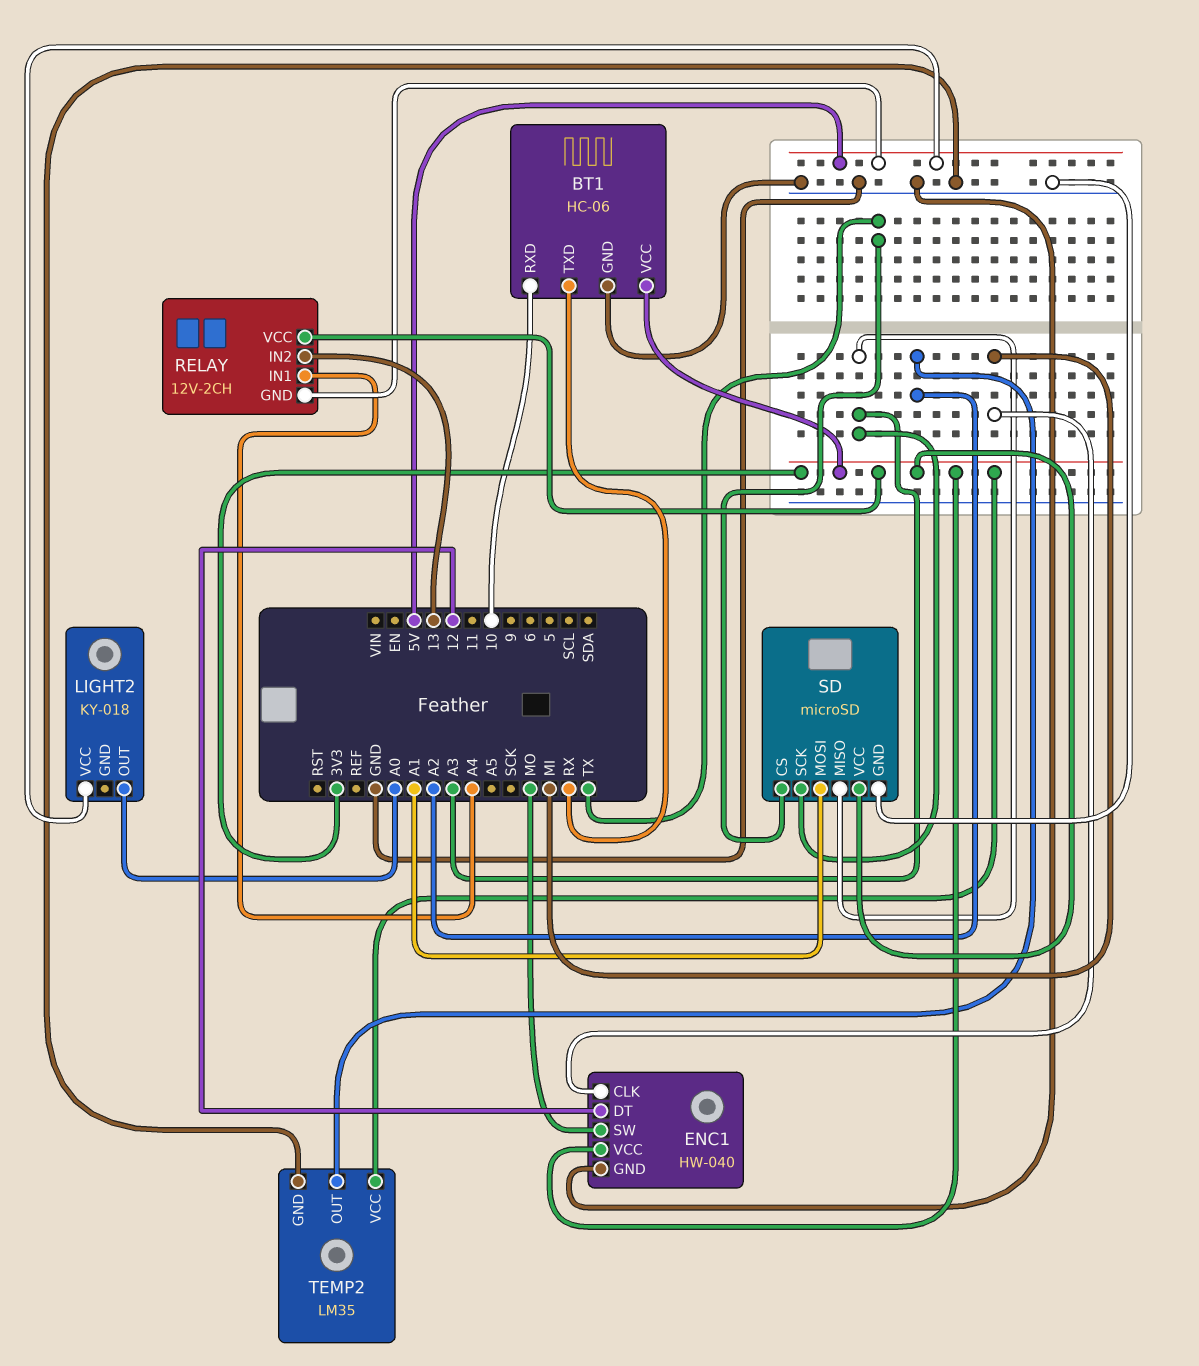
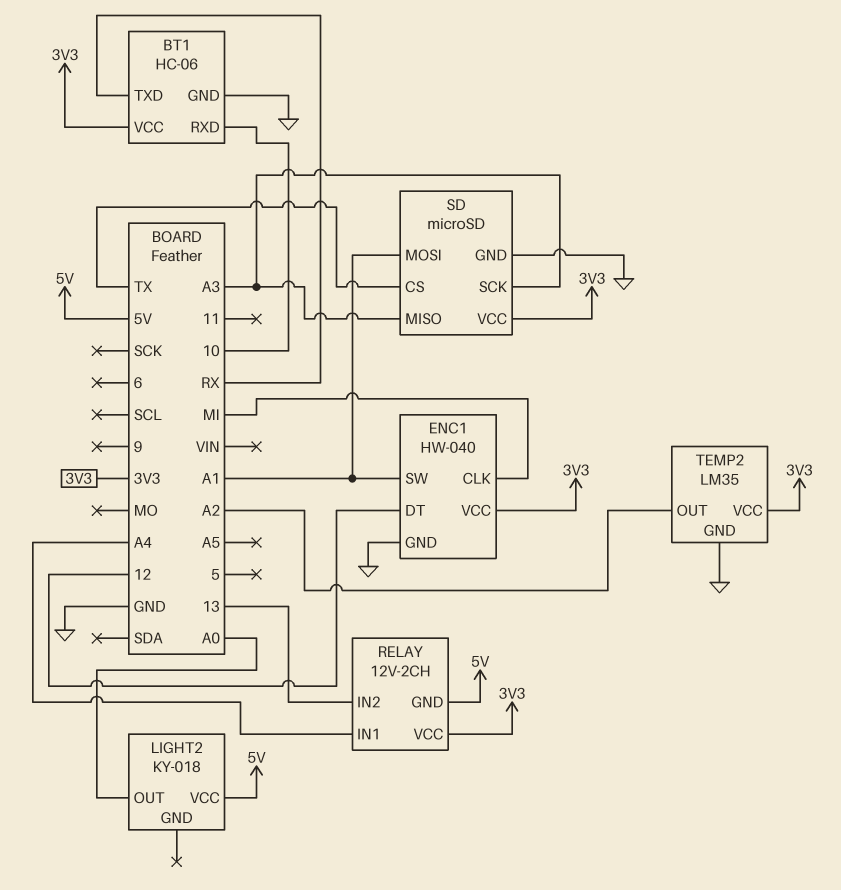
ENC1 pin SW: MO -> A1

